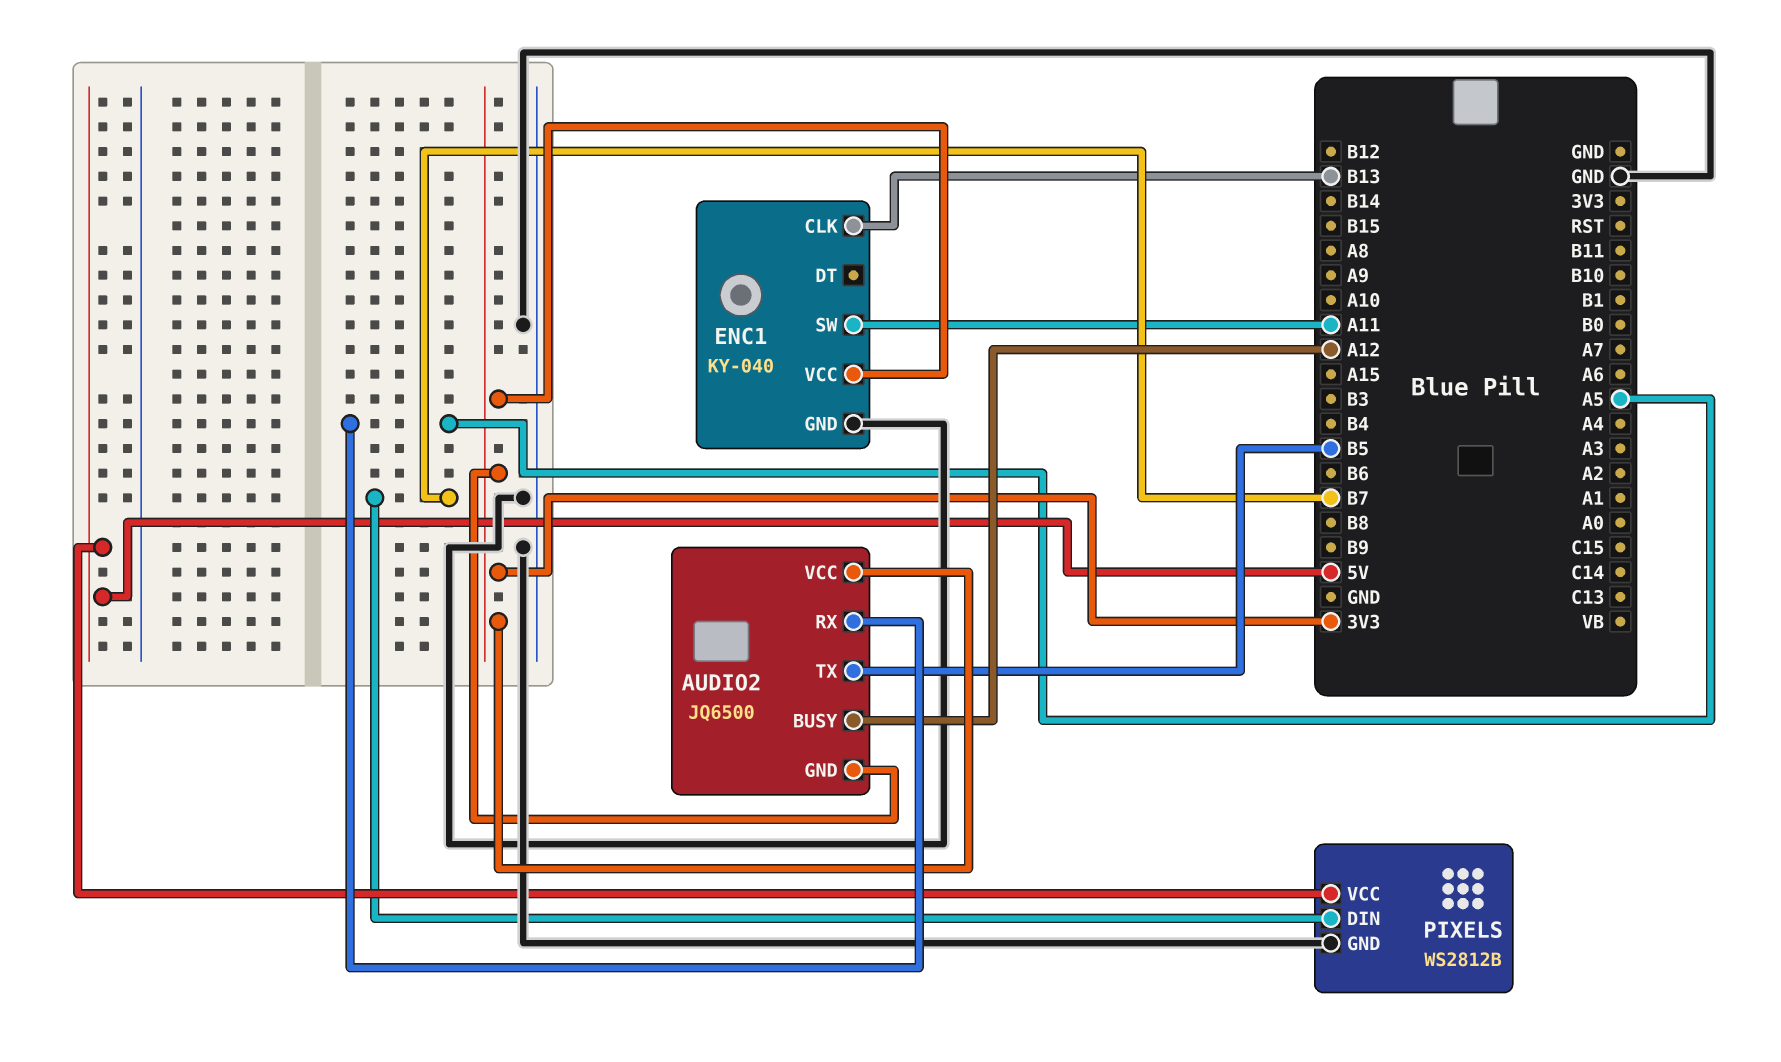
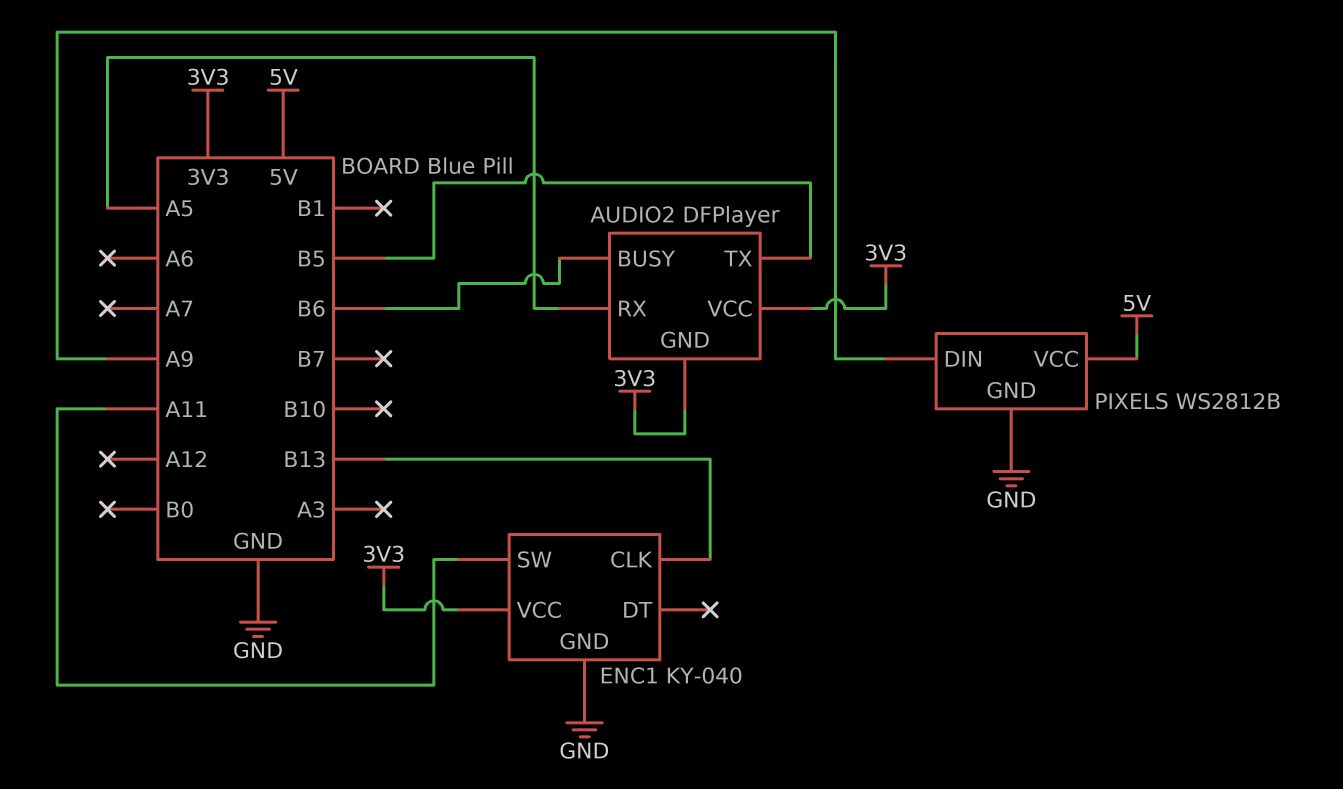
AUDIO2: JQ6500 -> DFPlayer
AUDIO2 pin BUSY: A12 -> B6
PIXELS pin DIN: B7 -> A9

